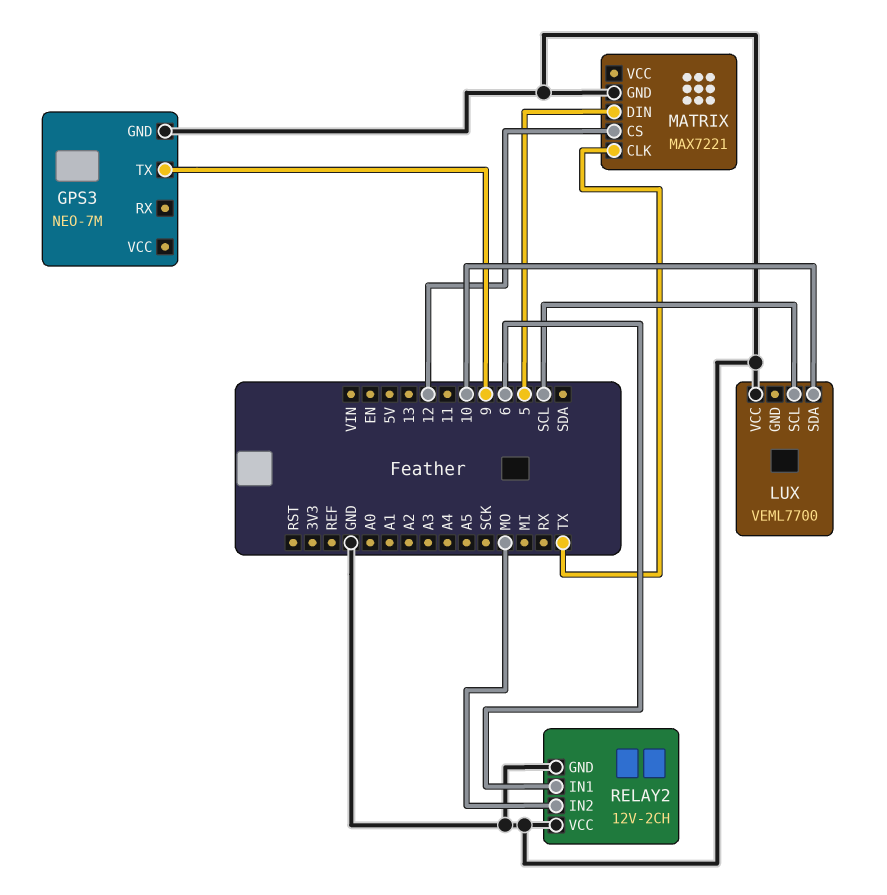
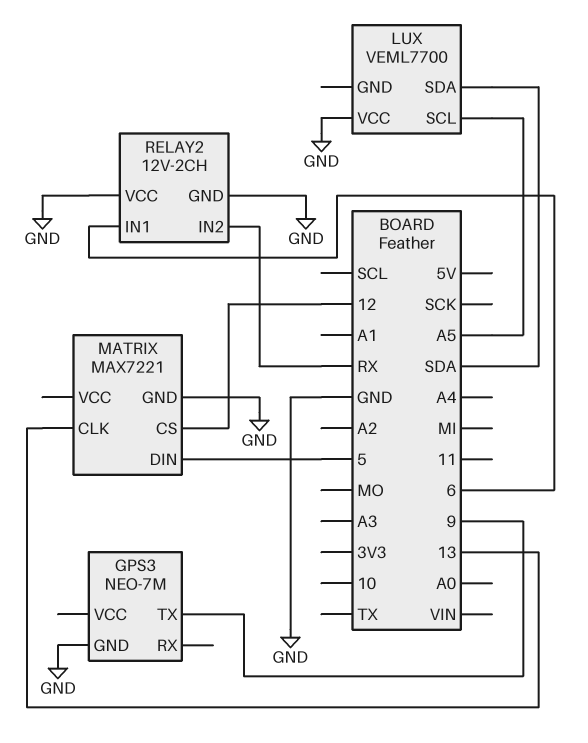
LUX pin SCL: SCL -> A5
LUX pin SDA: 10 -> SDA
MATRIX pin CLK: TX -> 13
RELAY2 pin IN2: MO -> RX

